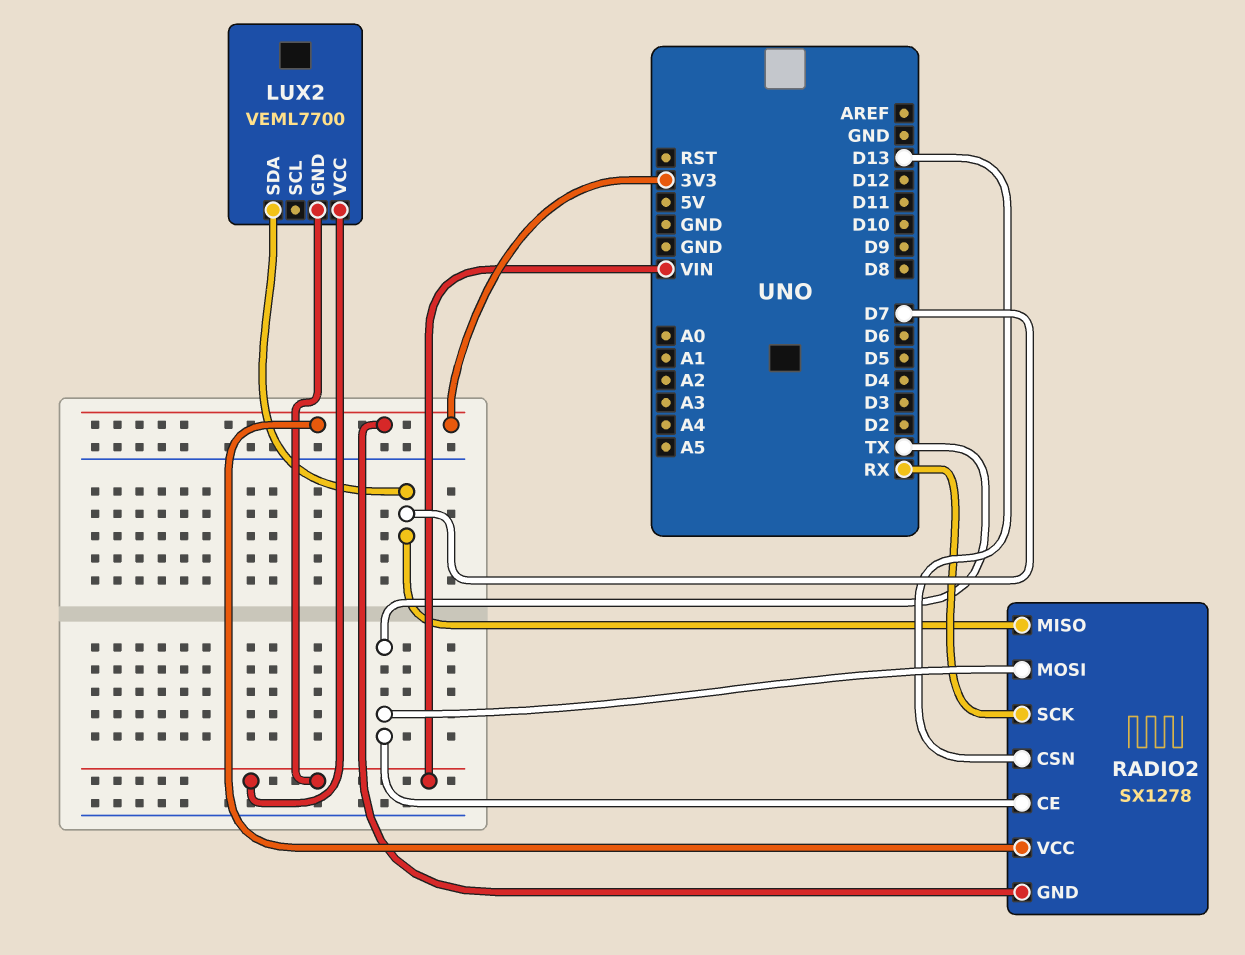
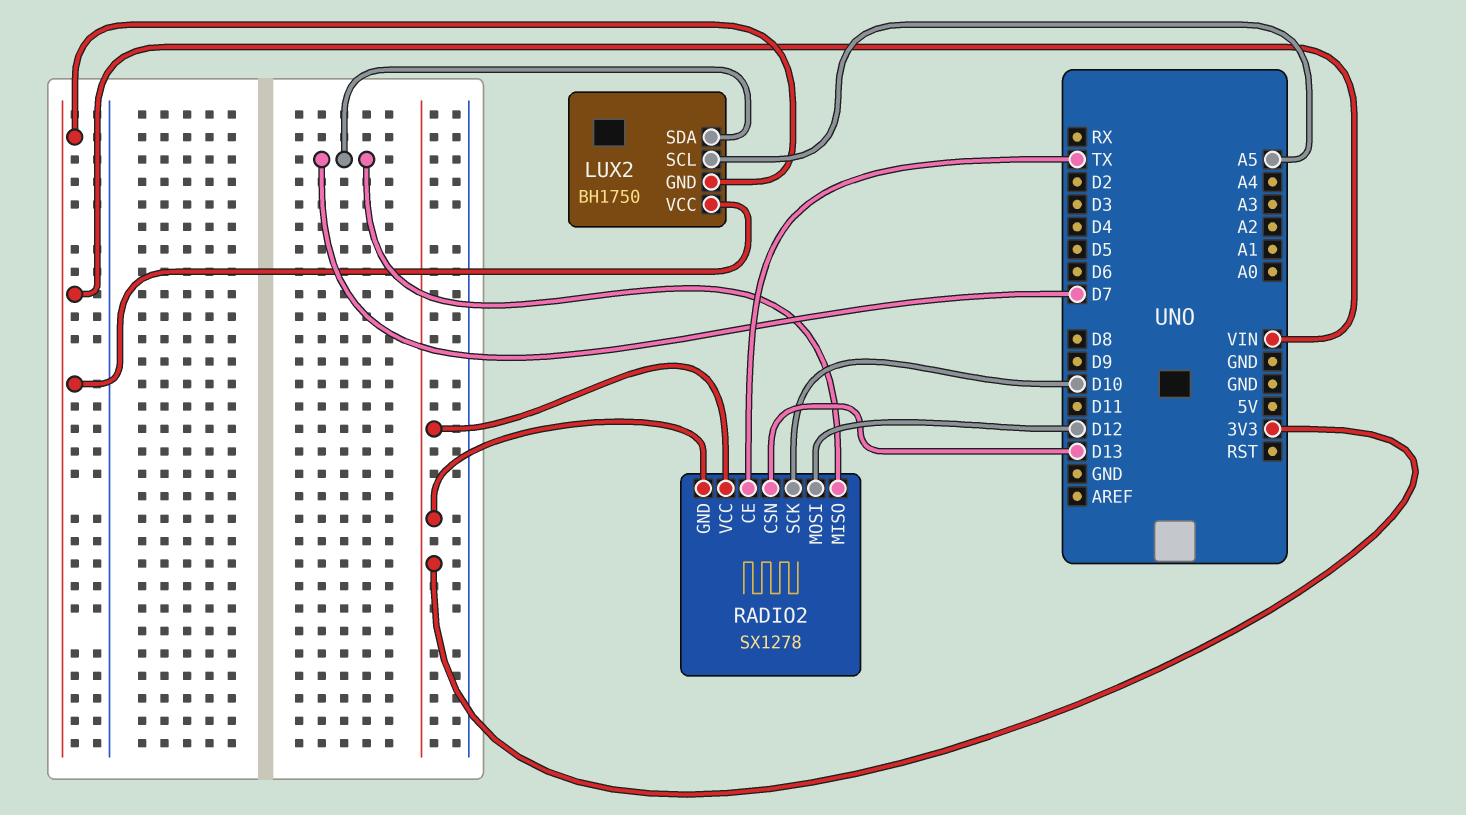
LUX2: VEML7700 -> BH1750
LUX2 pin SCL: none -> A5
RADIO2 pin MOSI: TX -> D12
RADIO2 pin SCK: RX -> D10

